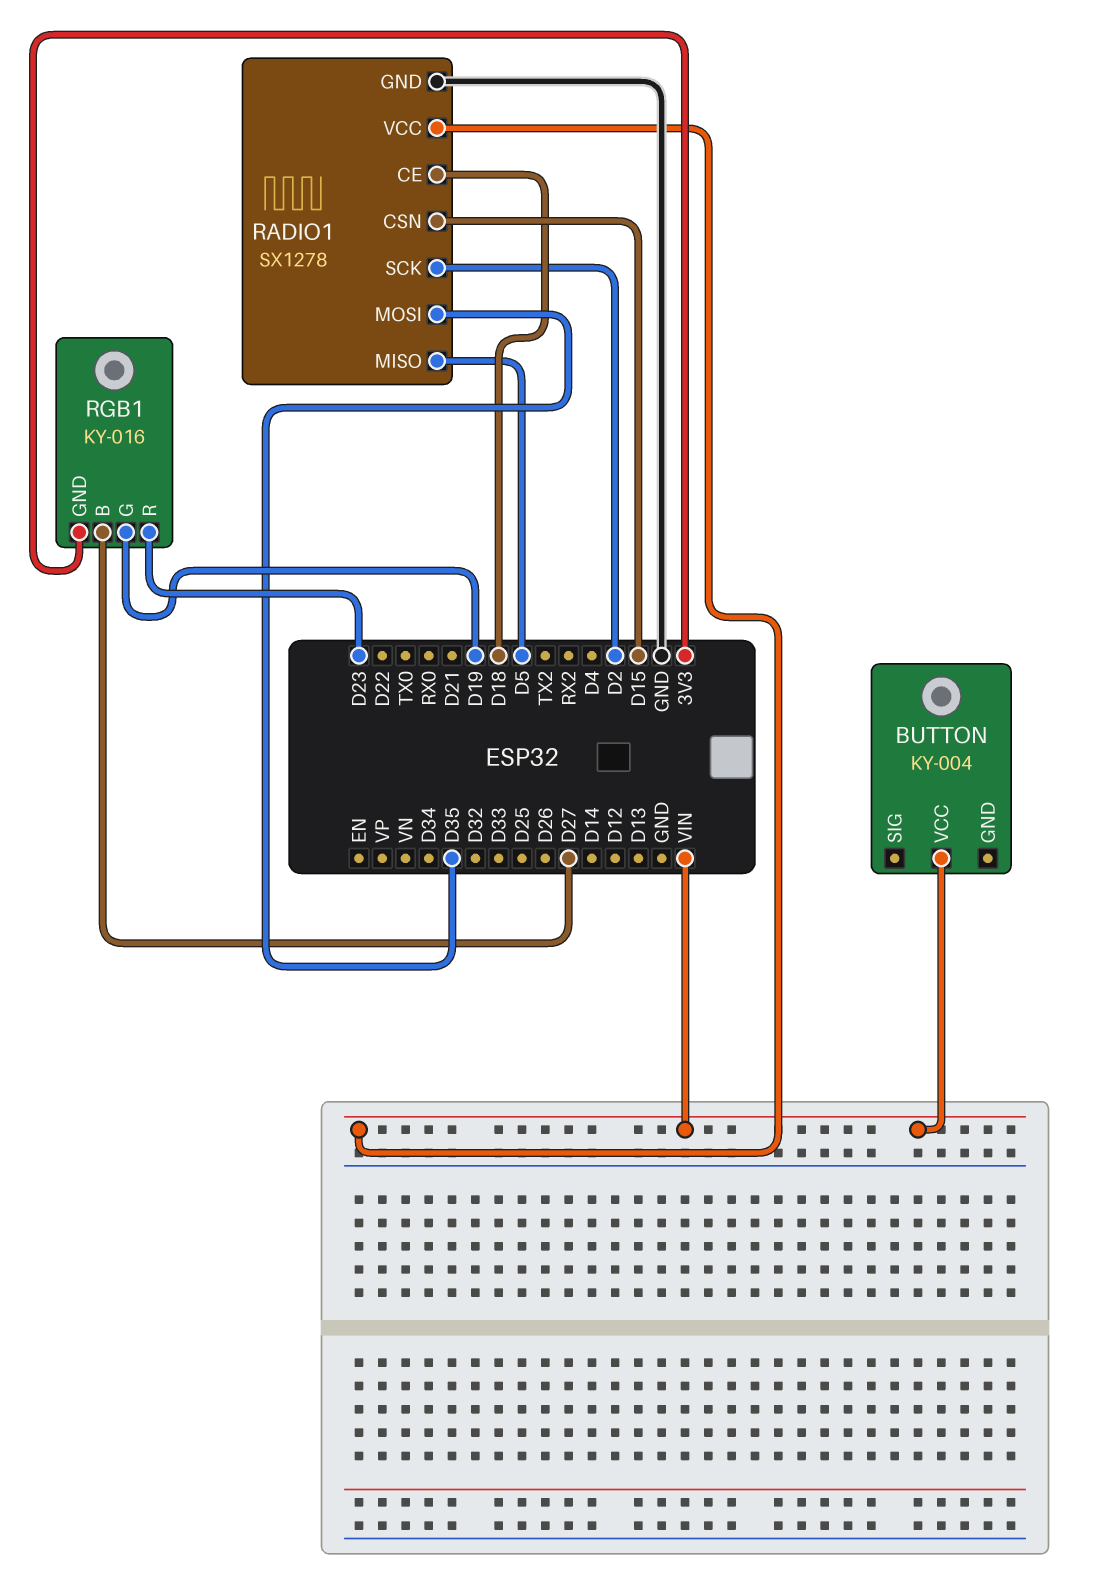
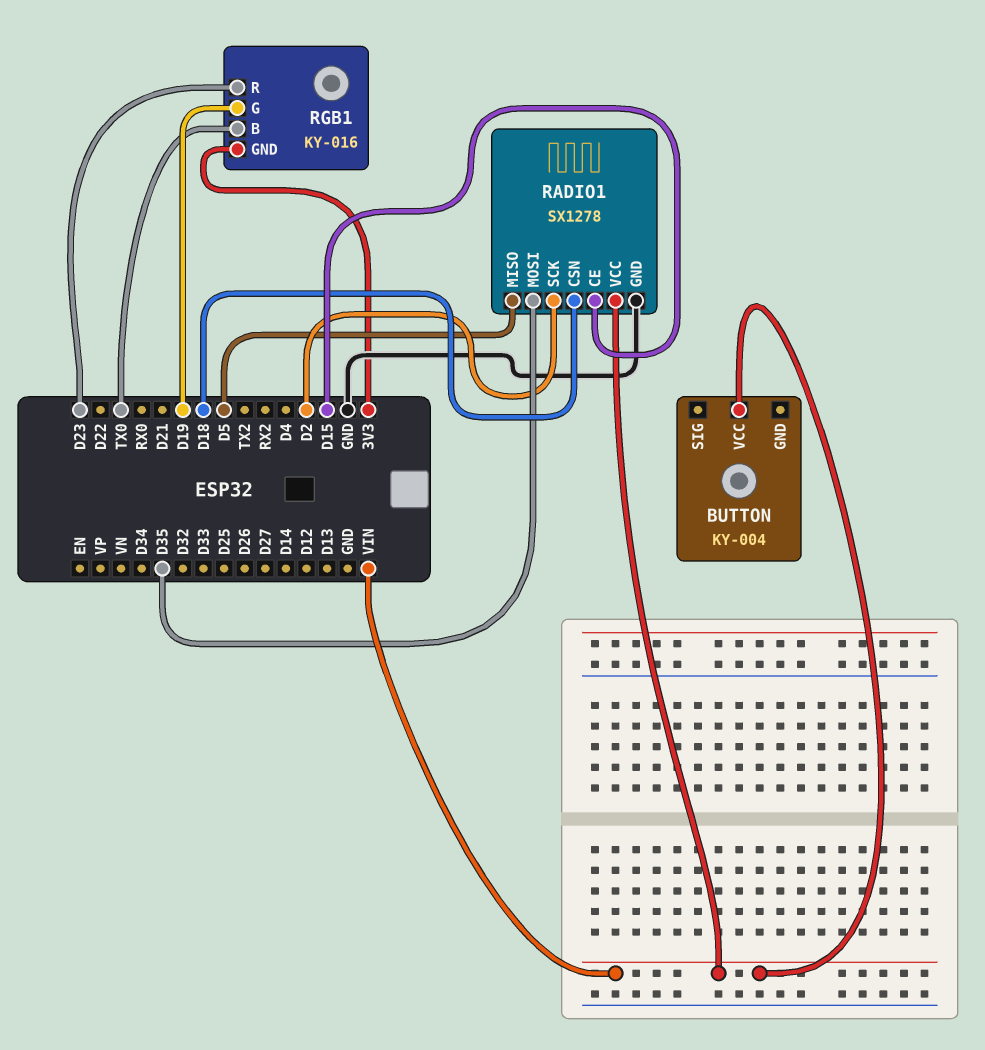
RADIO1 pin CE: D18 -> D15
RADIO1 pin CSN: D15 -> D18
RGB1 pin B: D27 -> TX0

